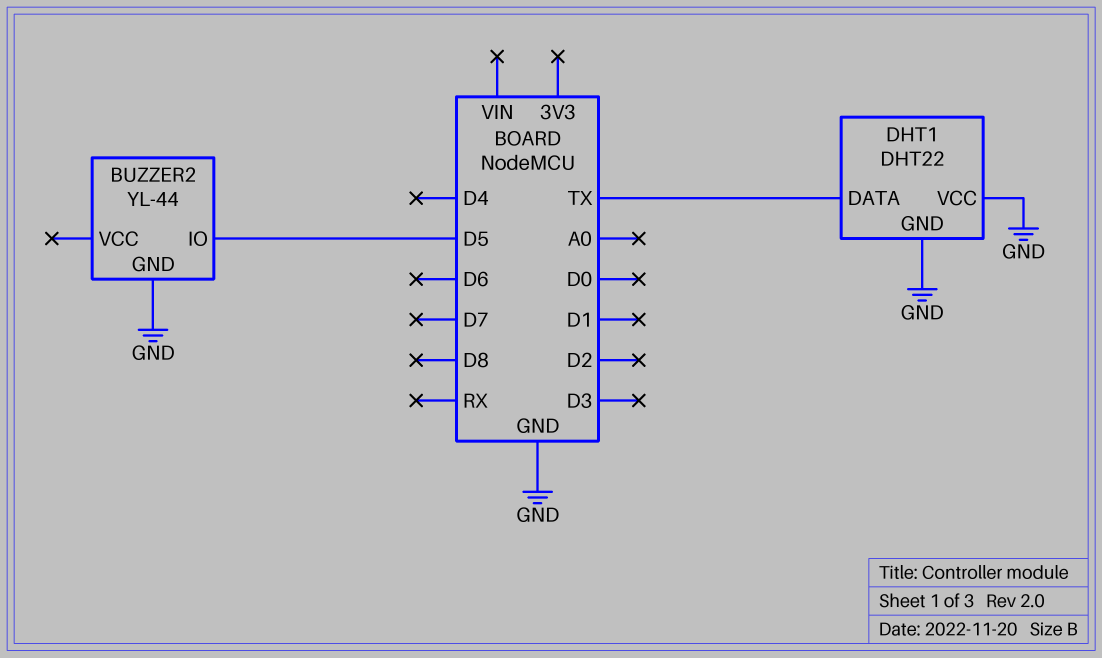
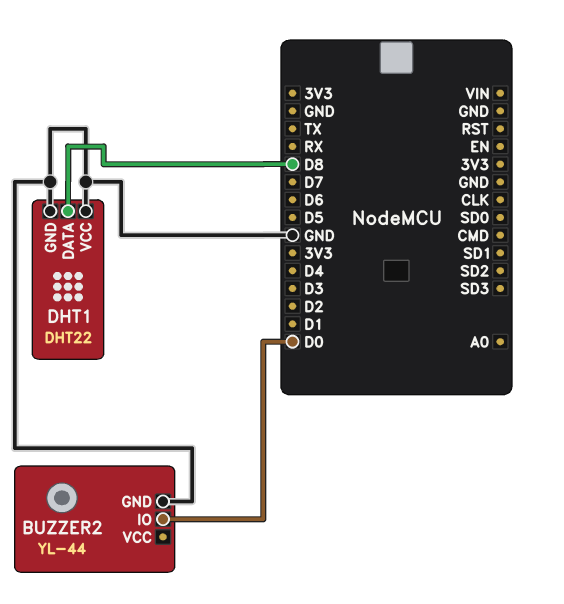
BUZZER2 pin IO: D5 -> D0
DHT1 pin DATA: TX -> D8

